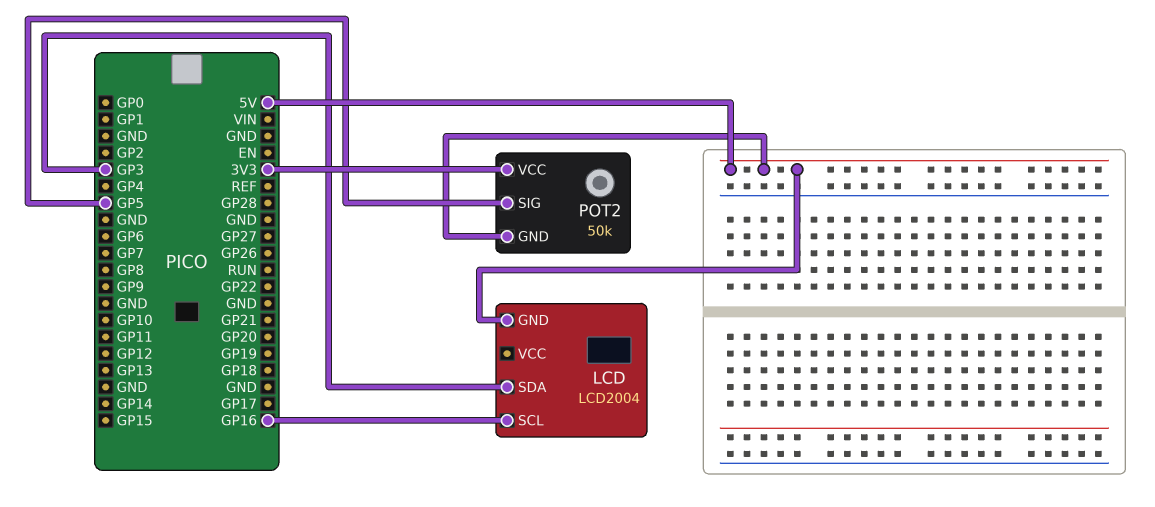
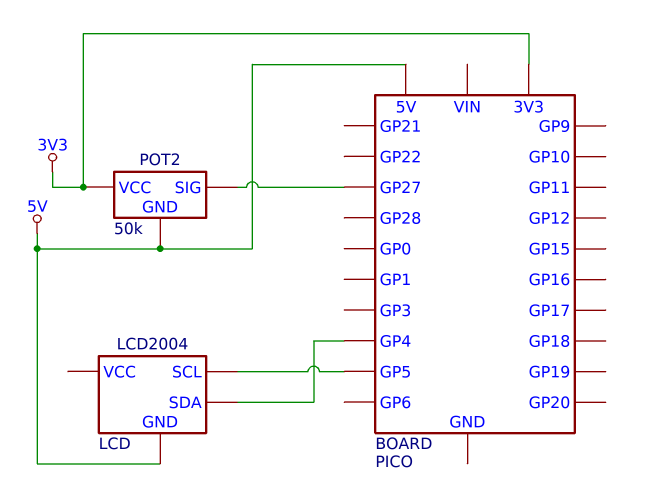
LCD pin SCL: GP16 -> GP5
LCD pin SDA: GP3 -> GP4
POT2 pin SIG: GP5 -> GP27

